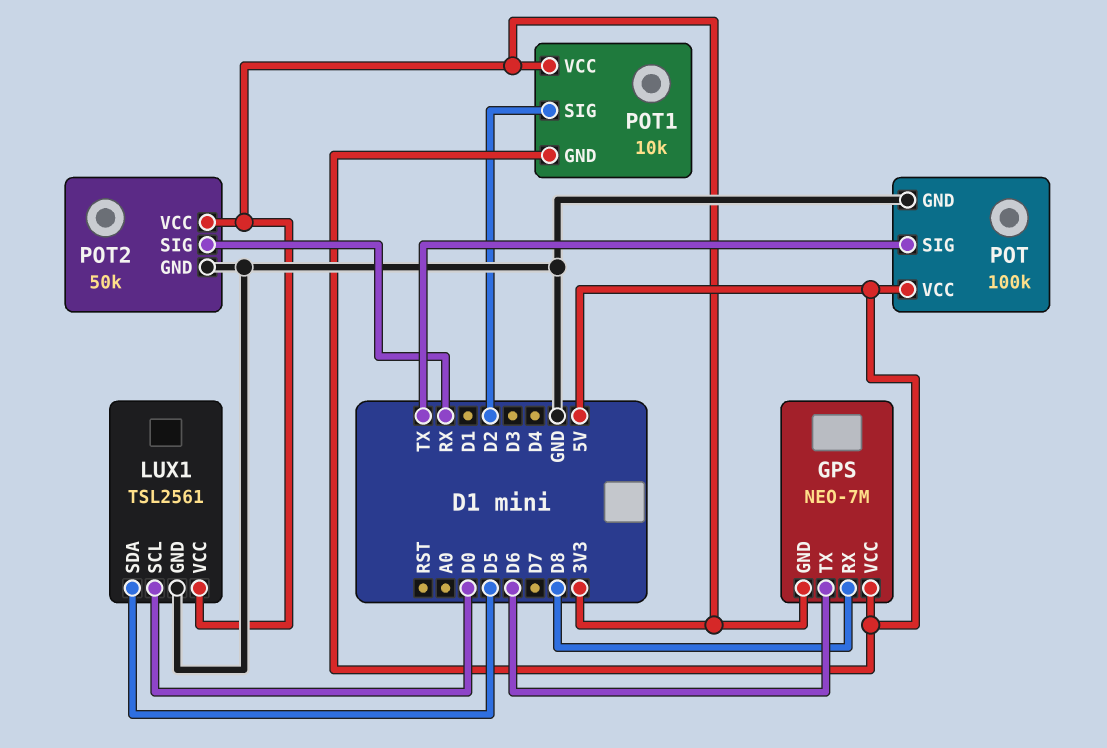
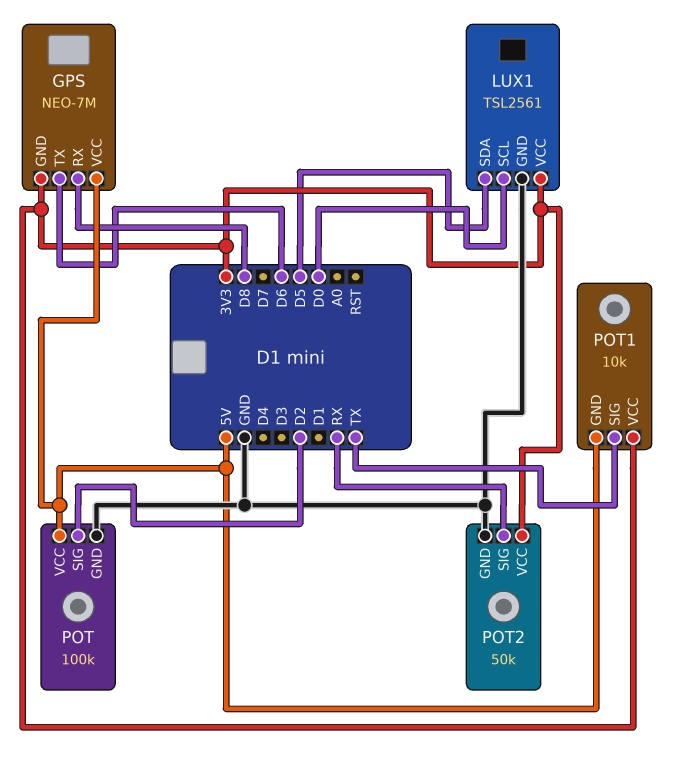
POT pin SIG: TX -> D2
POT1 pin SIG: D2 -> TX

